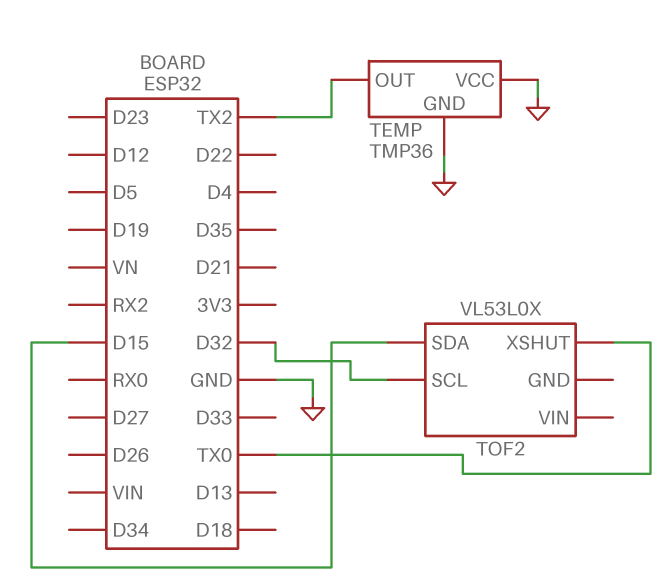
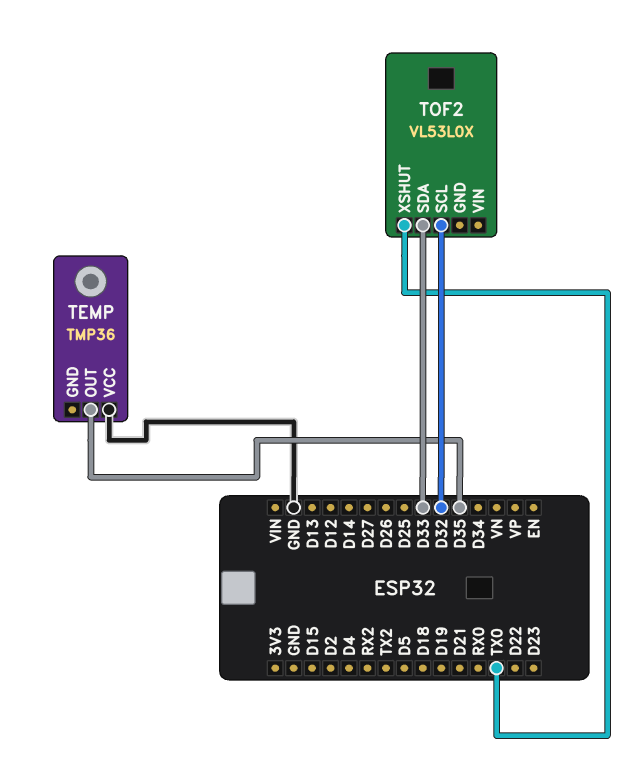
TEMP pin GND: GND -> none
TEMP pin OUT: TX2 -> D35
TOF2 pin SDA: D15 -> D33

